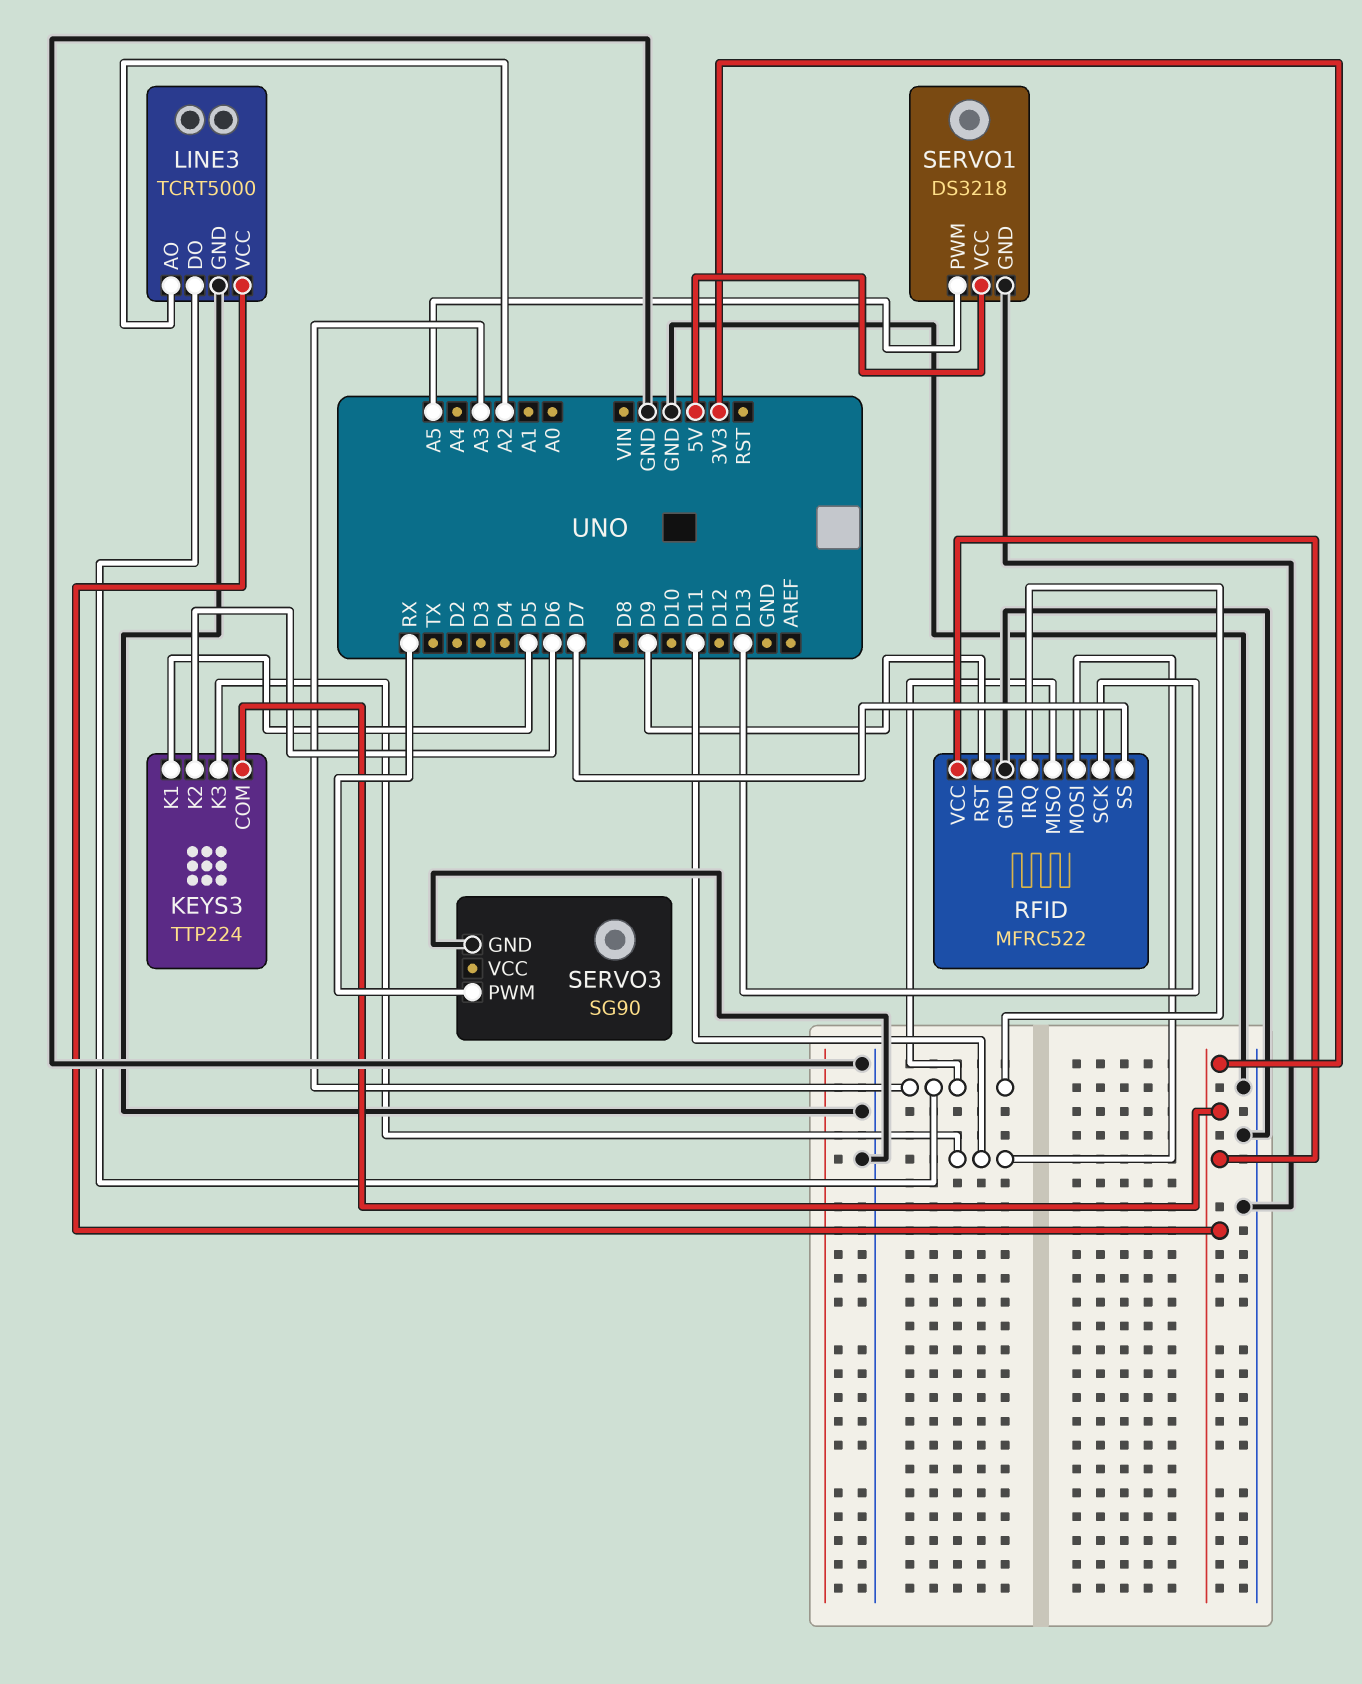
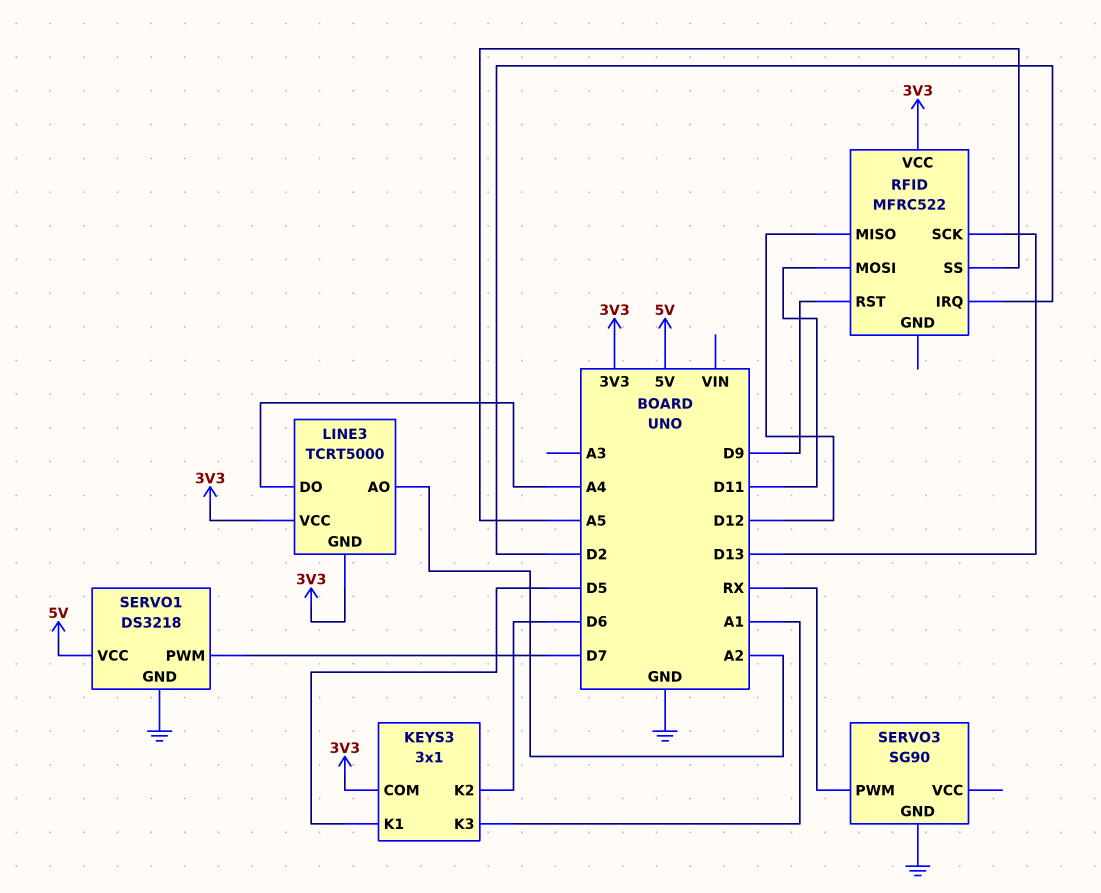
KEYS3: TTP224 -> 3x1
KEYS3 pin K3: D11 -> A1
LINE3 pin DO: A3 -> A4
LINE3 pin GND: GND -> 3V3
RFID pin GND: GND -> none
RFID pin IRQ: A3 -> D2
RFID pin MISO: A3 -> D12
RFID pin SS: D7 -> A5
SERVO1 pin PWM: A5 -> D7

